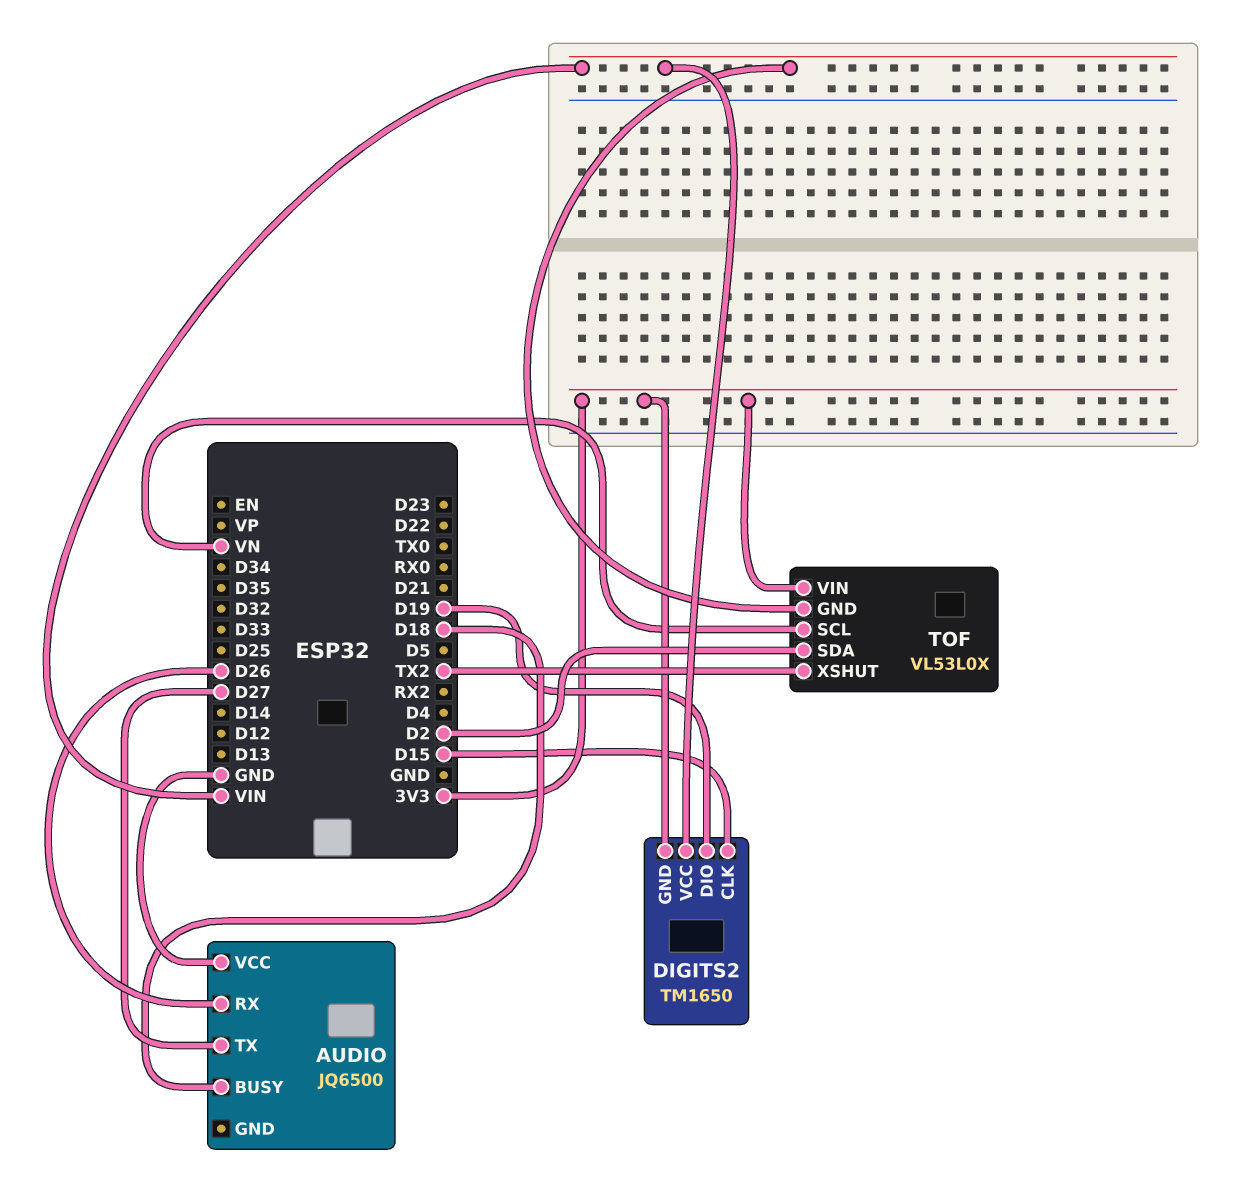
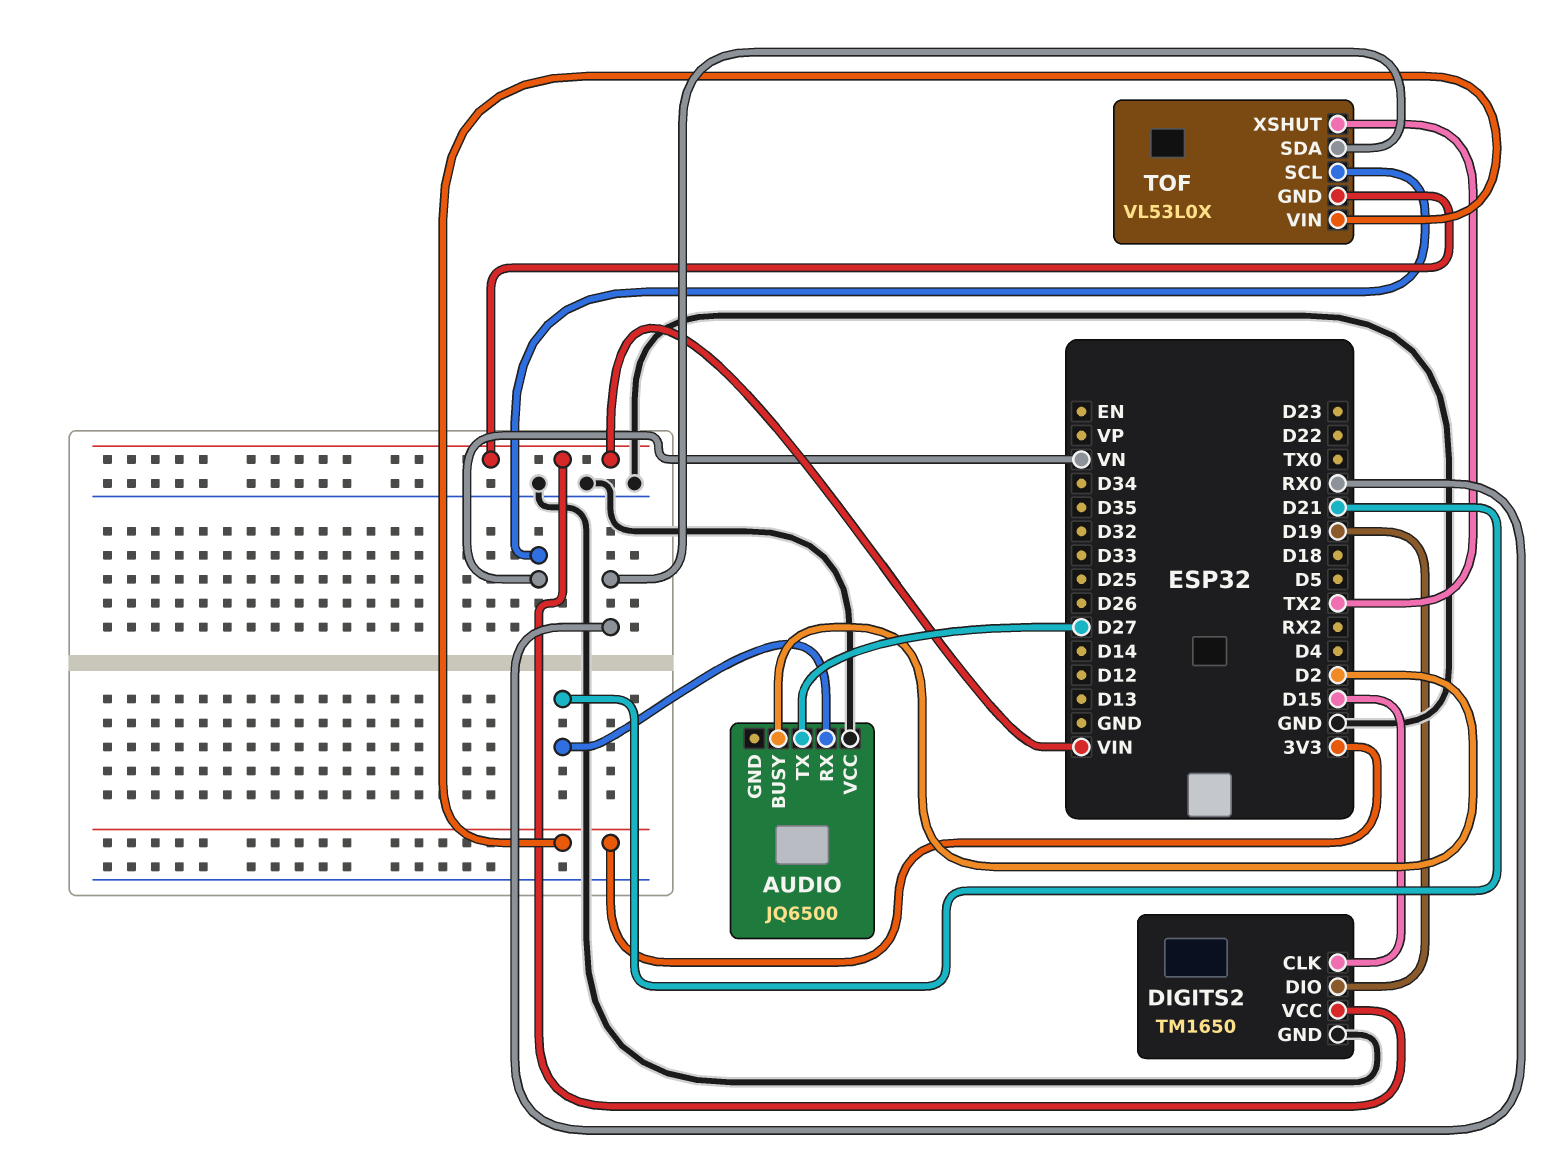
AUDIO pin BUSY: D18 -> D2
AUDIO pin RX: D26 -> D21
DIGITS2 pin GND: 3V3 -> GND
TOF pin SDA: D2 -> RX0

